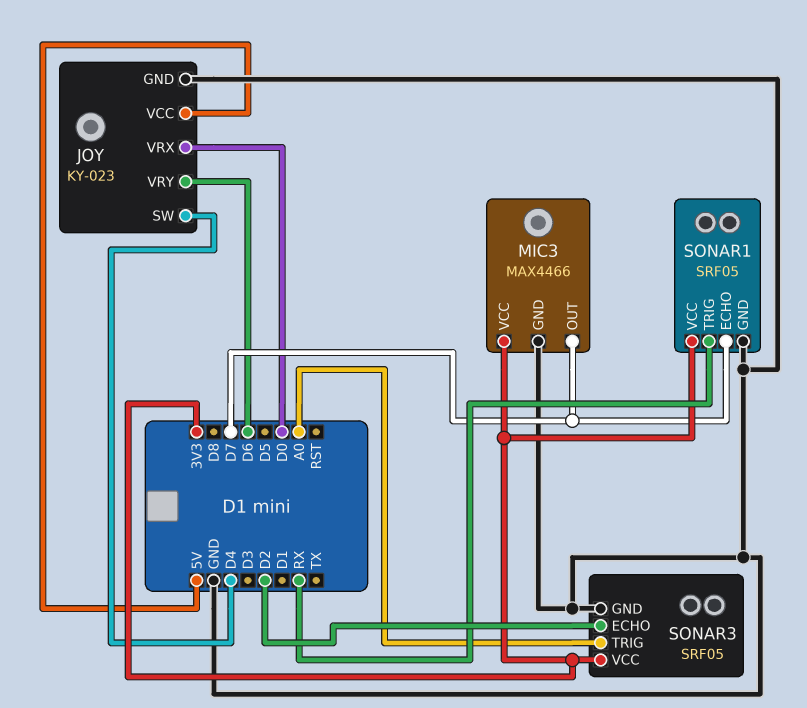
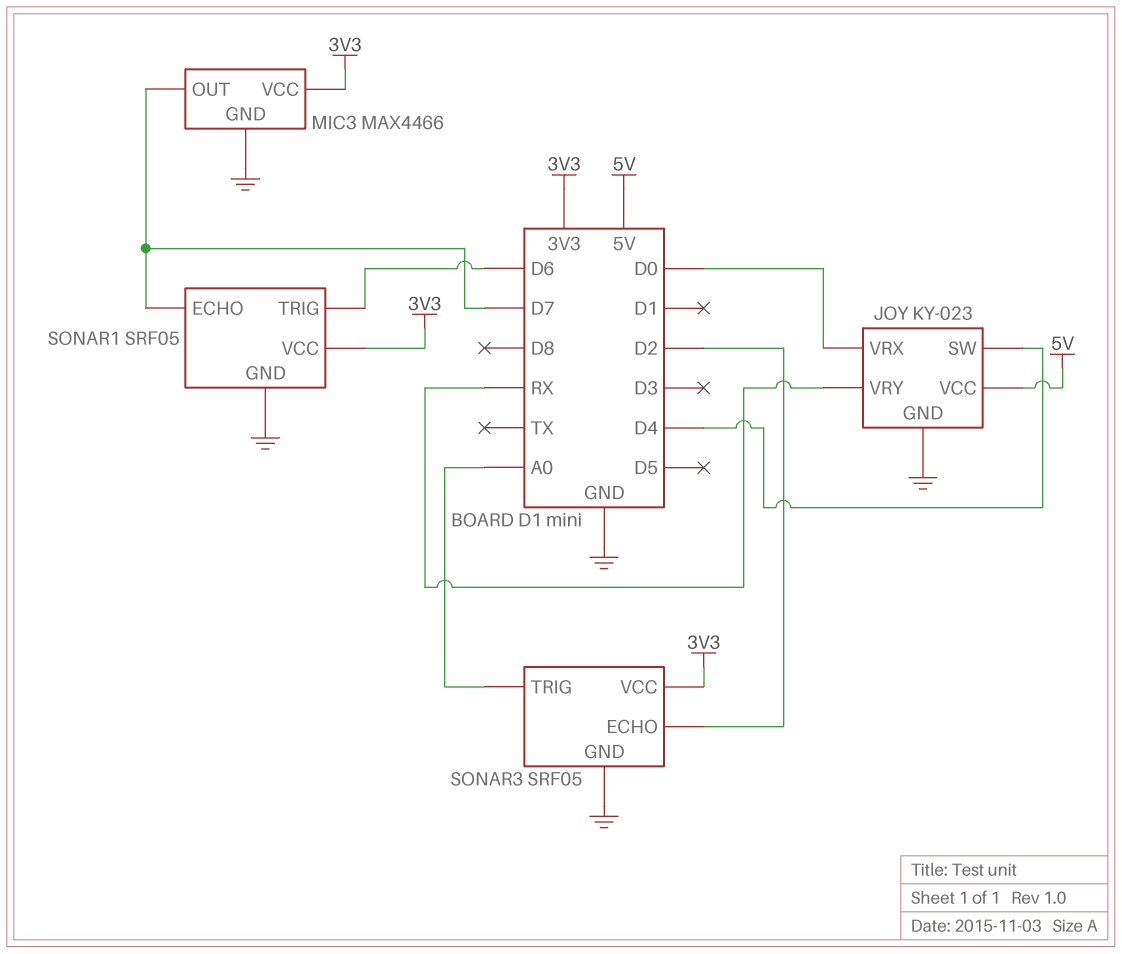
JOY pin VRY: D6 -> RX
SONAR1 pin TRIG: RX -> D6

